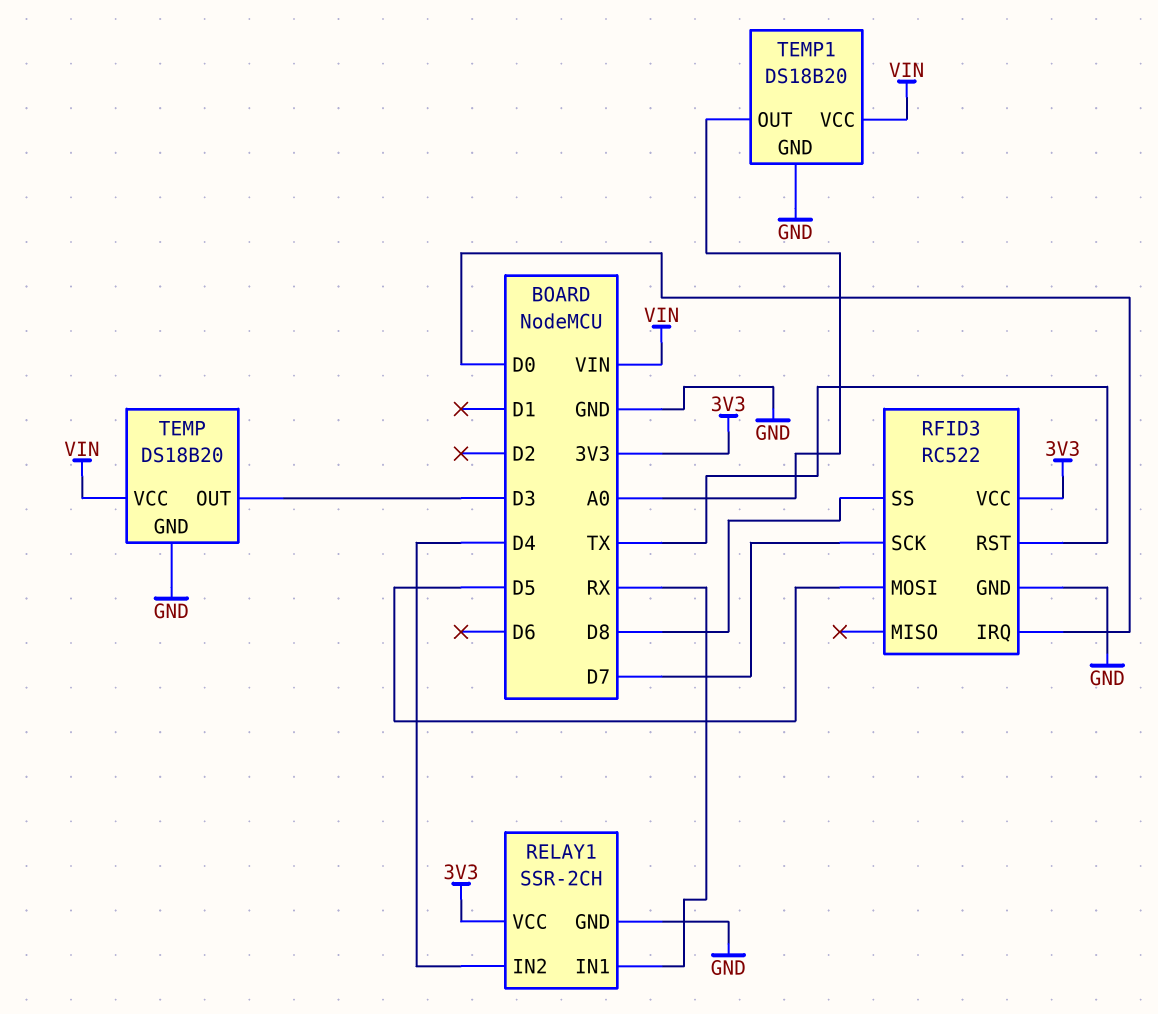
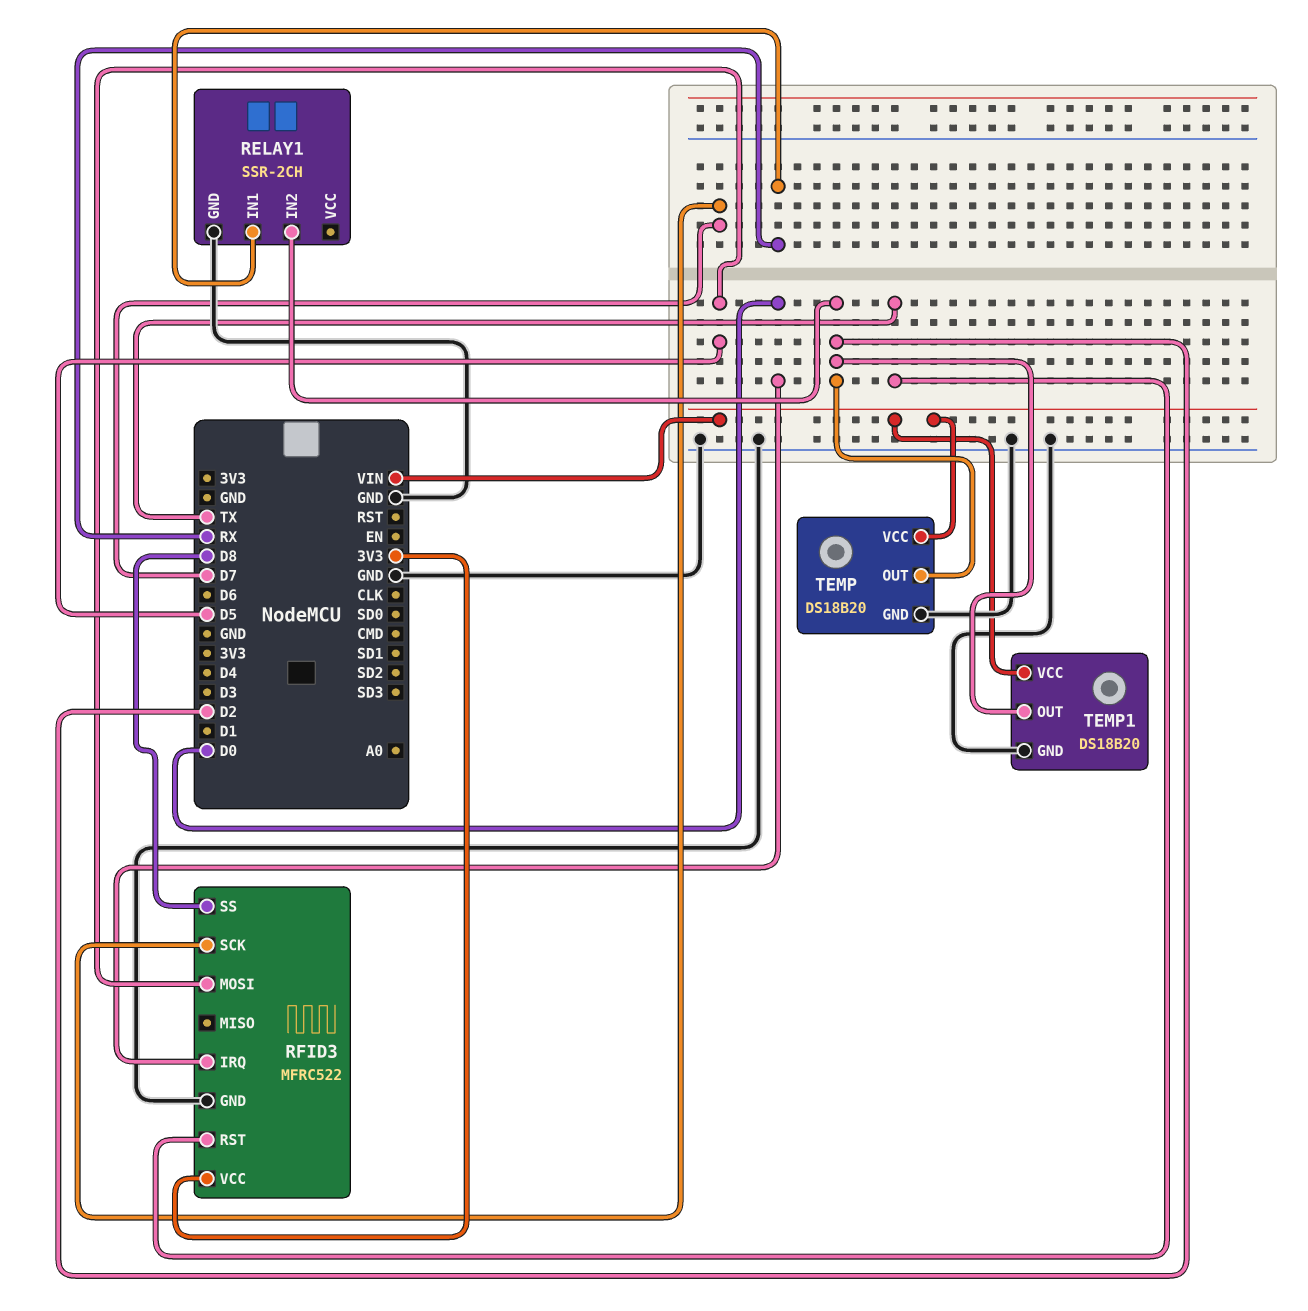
RELAY1 pin IN2: D4 -> D2
RELAY1 pin VCC: 3V3 -> none
RFID3: RC522 -> MFRC522
TEMP pin OUT: D3 -> D2
TEMP1 pin OUT: A0 -> D2

